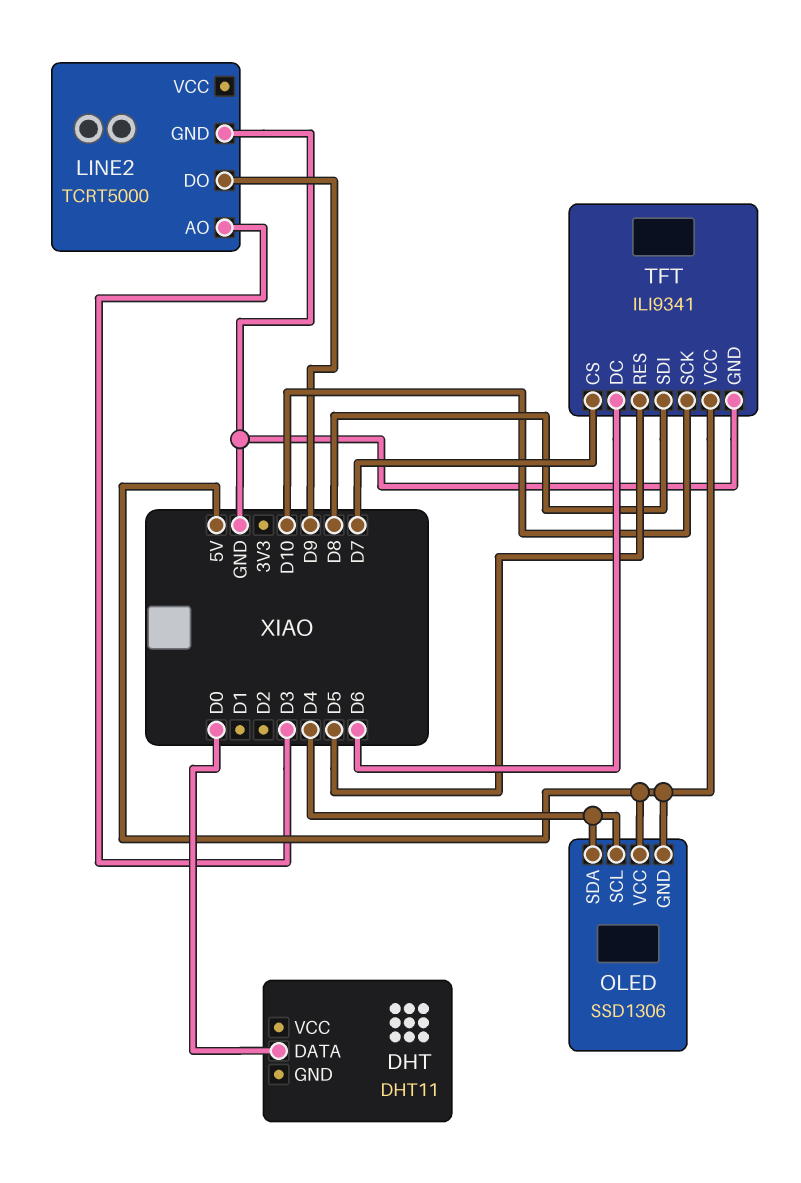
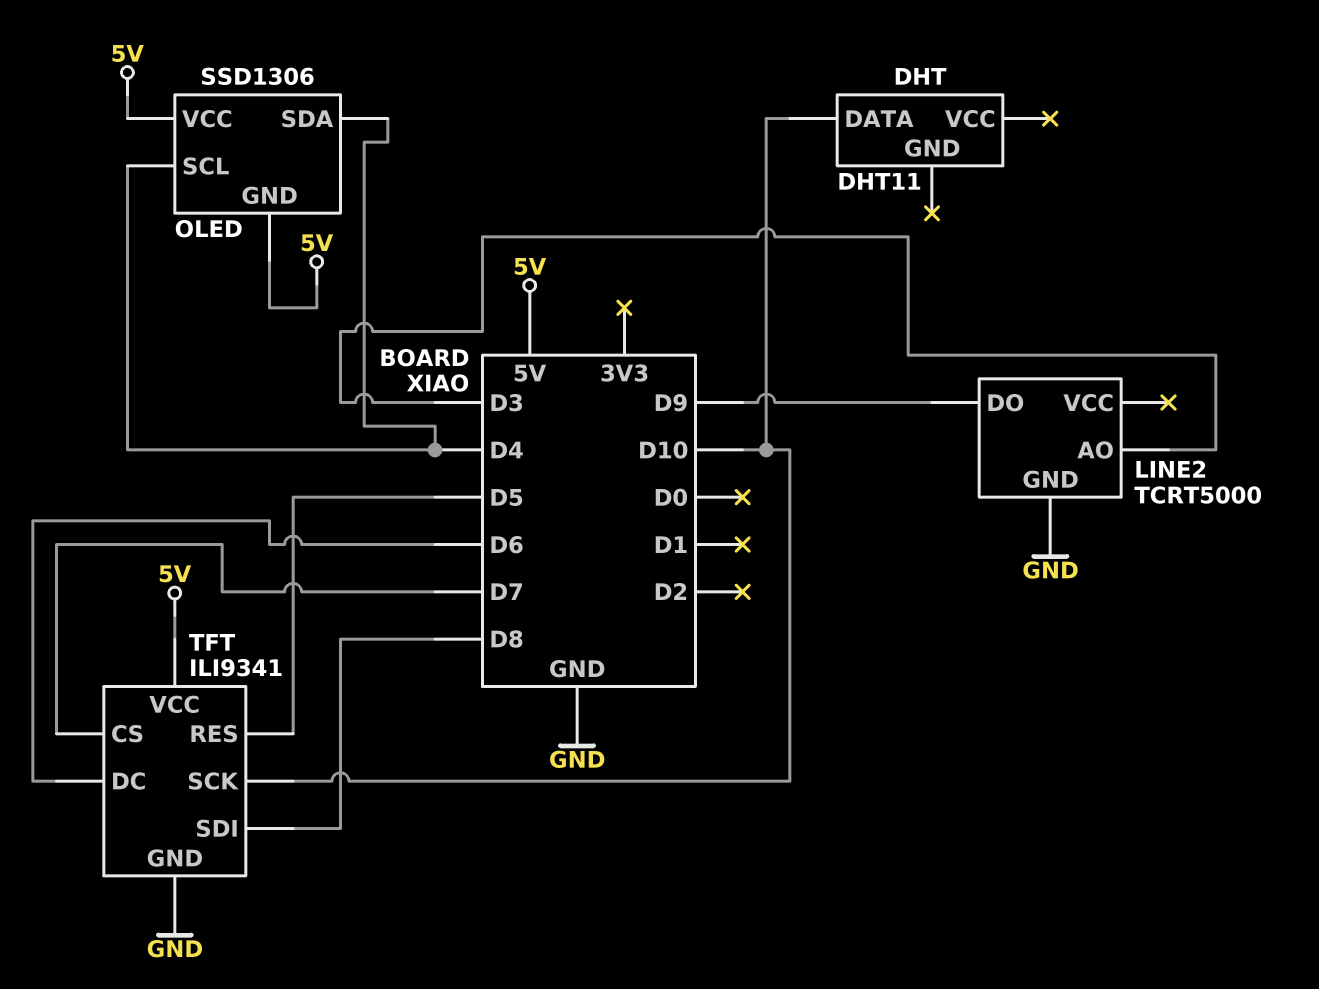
DHT pin DATA: D0 -> D10

